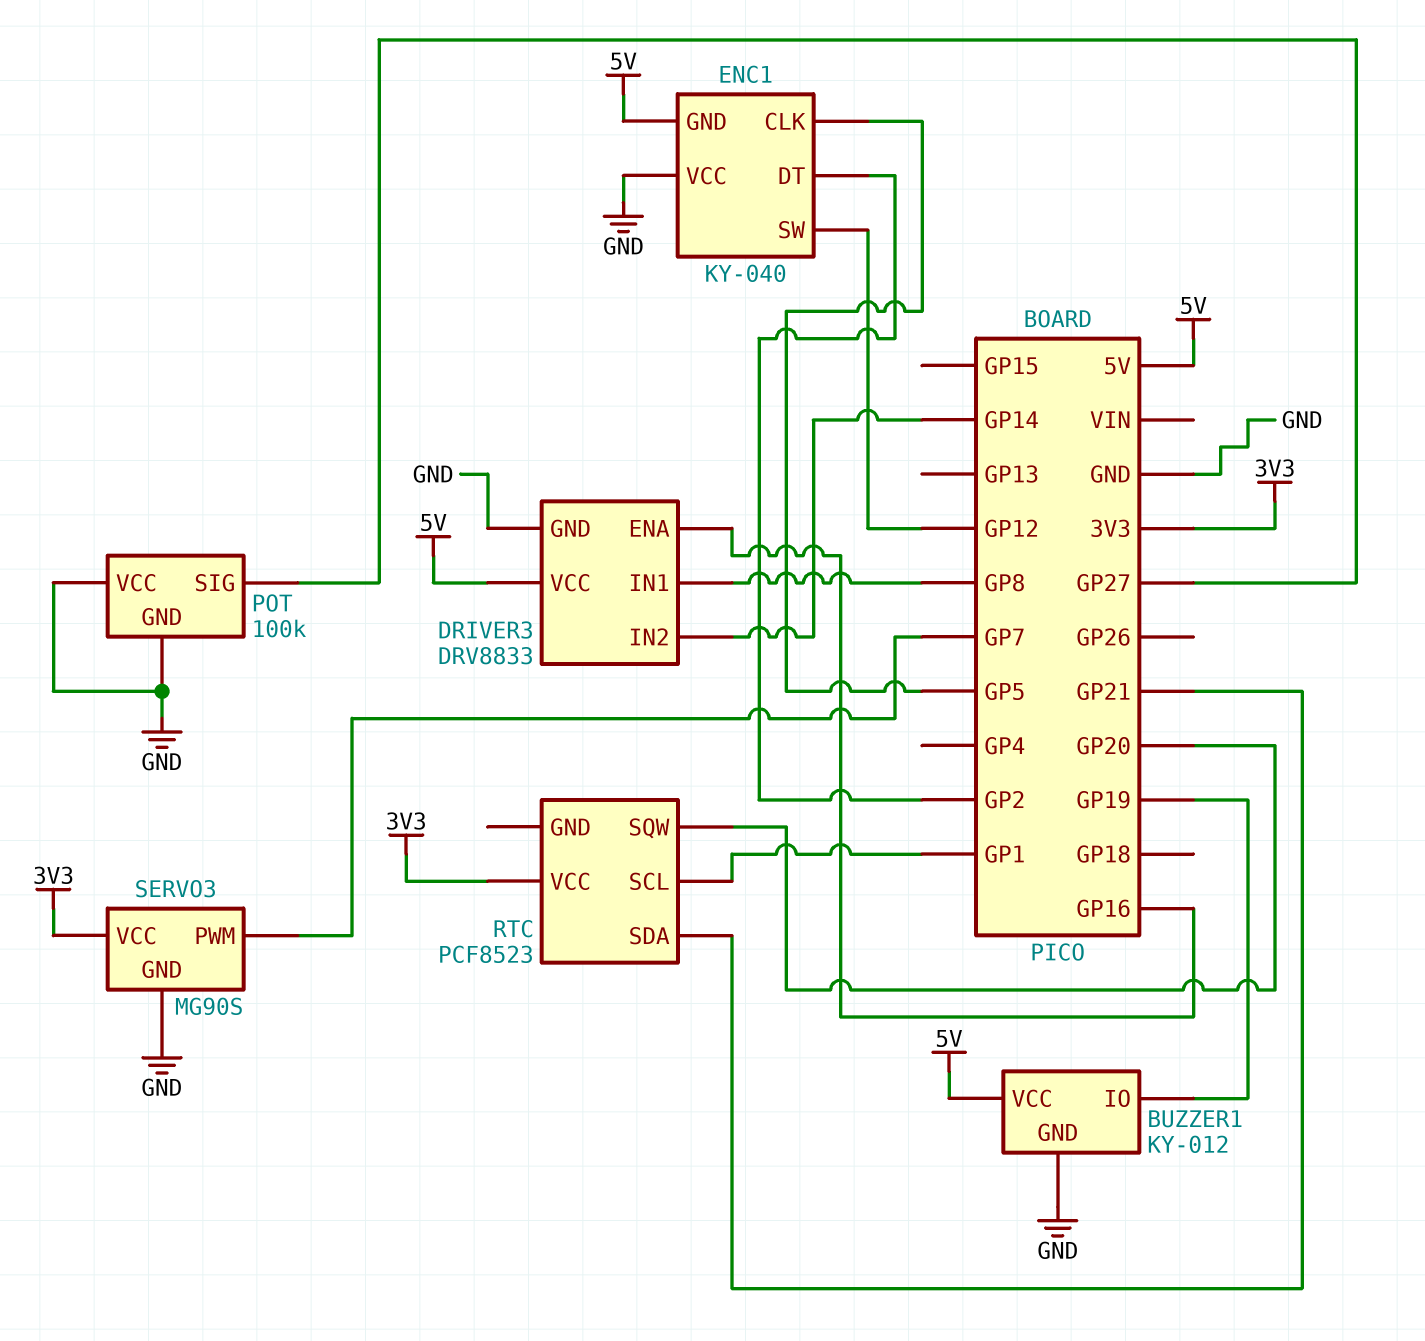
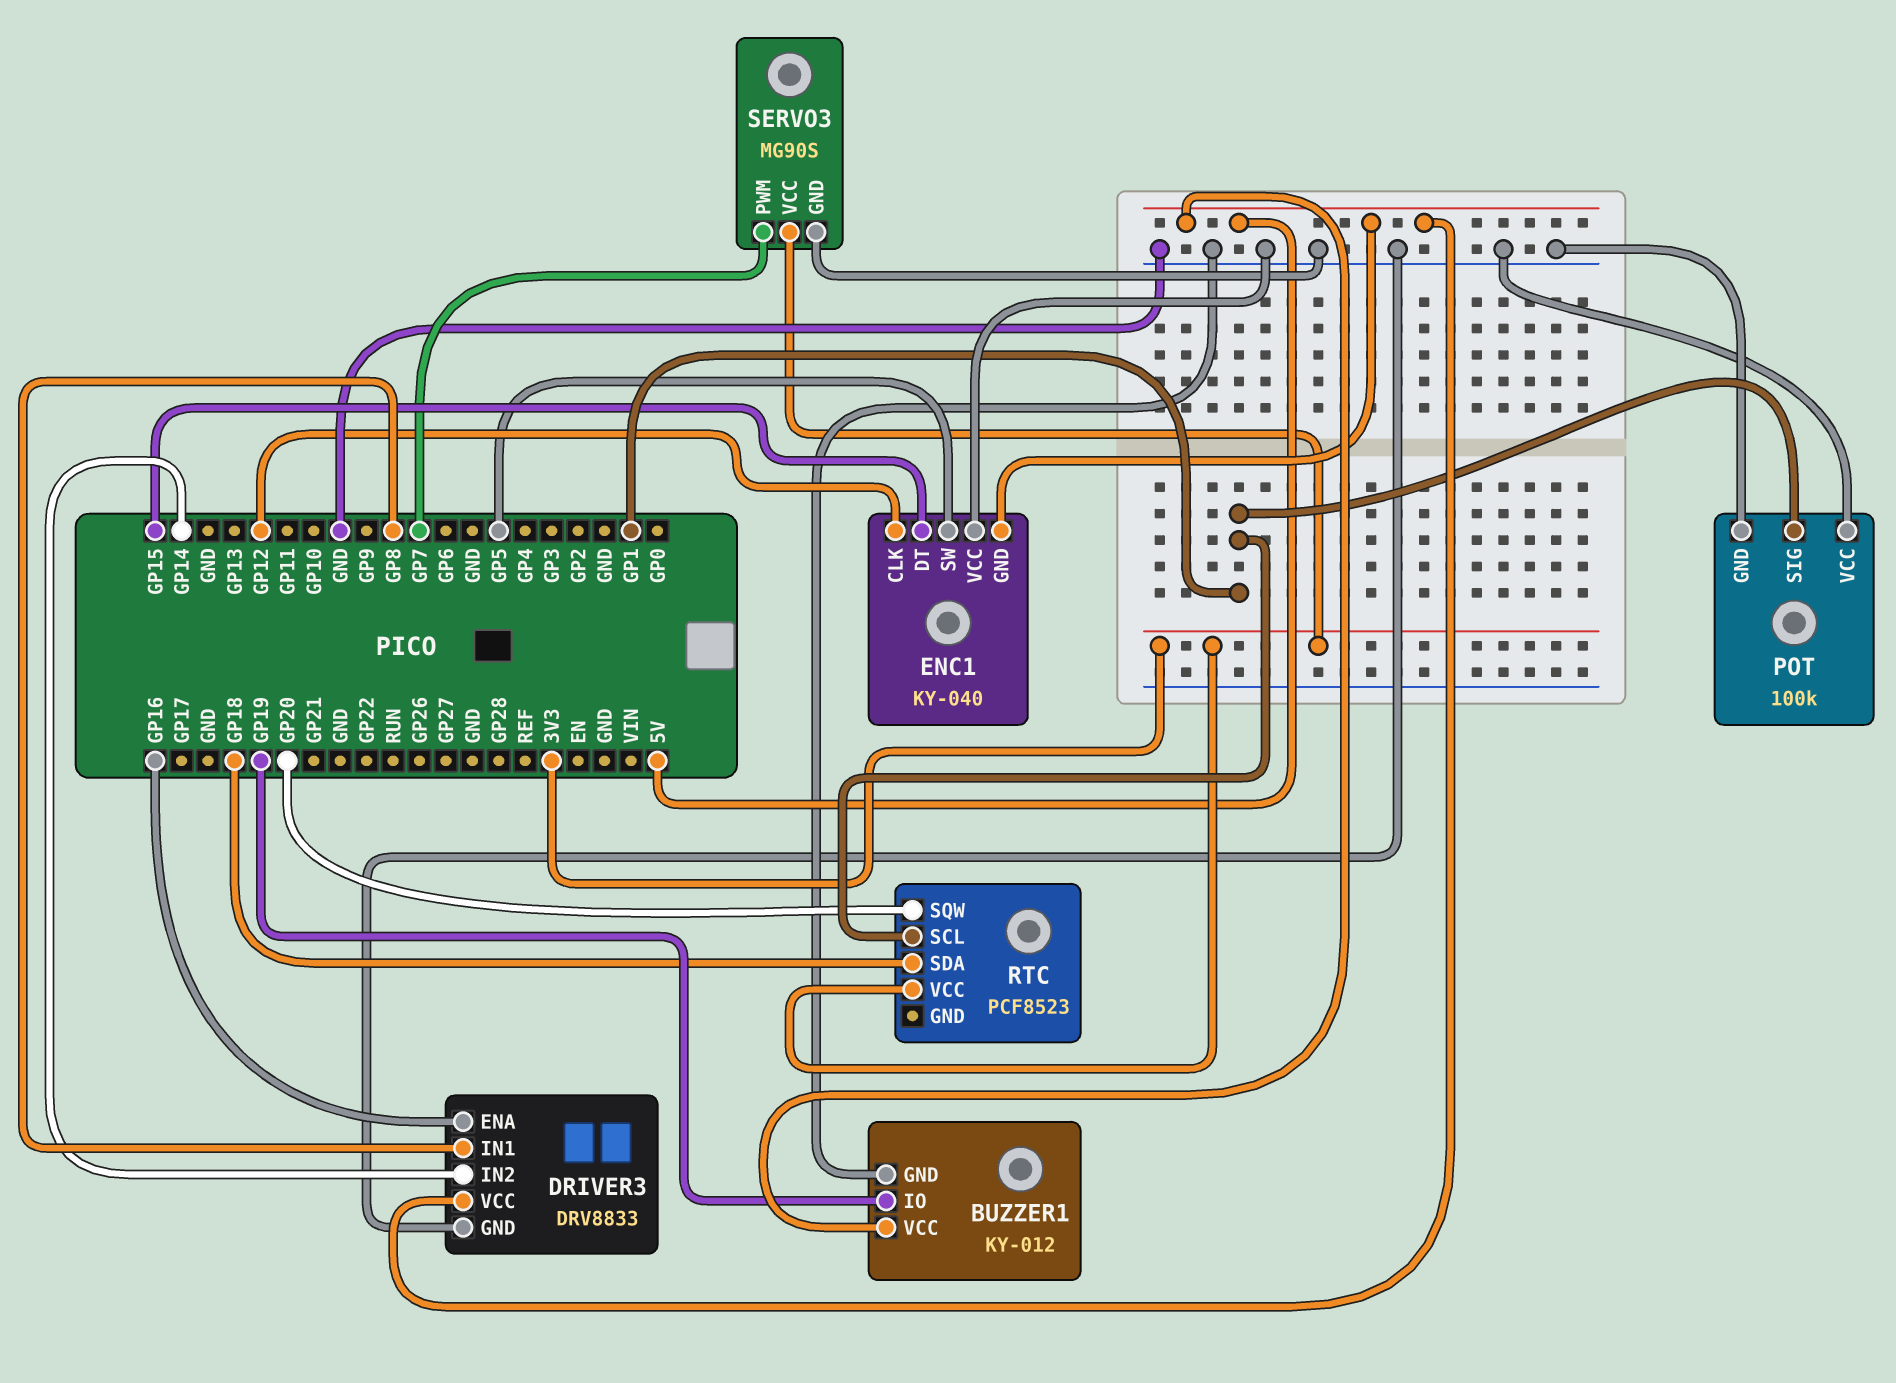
ENC1 pin CLK: GP5 -> GP12
ENC1 pin DT: GP2 -> GP15
ENC1 pin SW: GP12 -> GP5
POT pin SIG: GP27 -> GP1
RTC pin SDA: GP21 -> GP18

